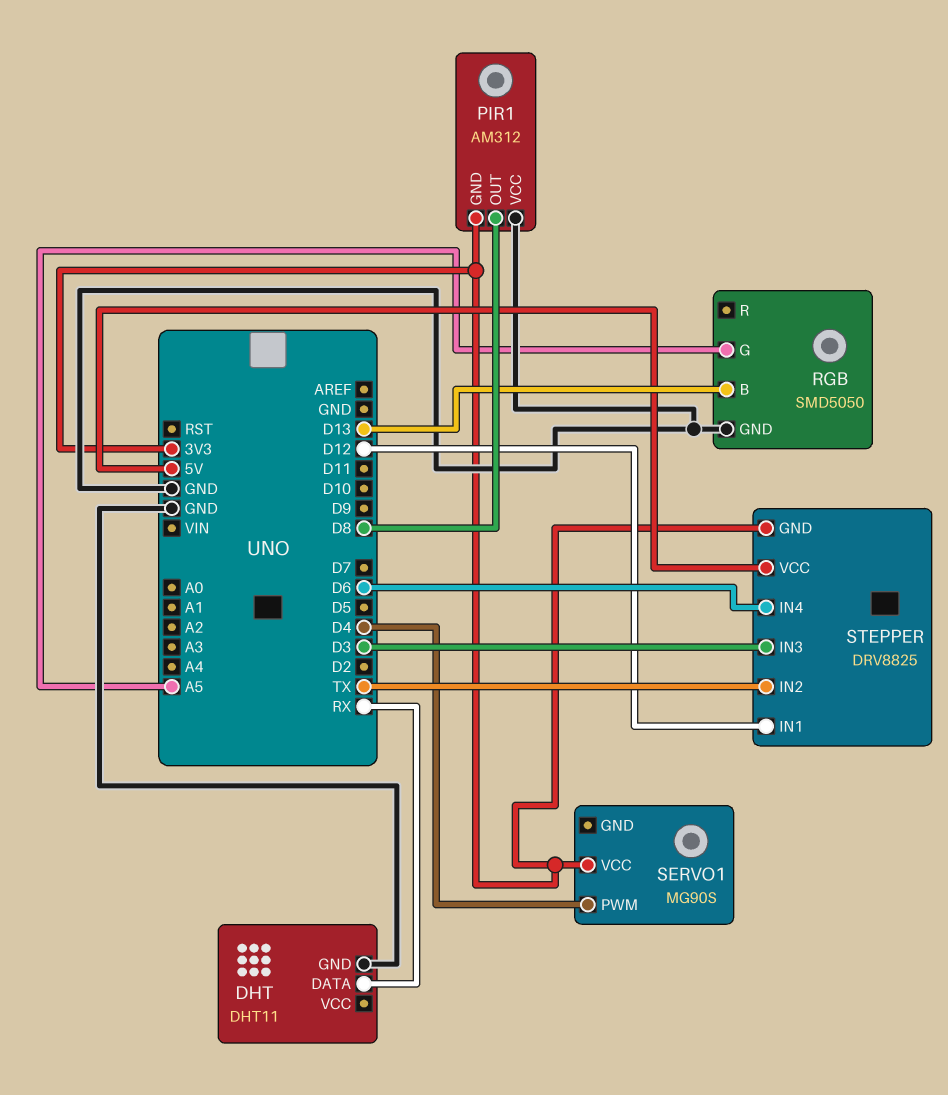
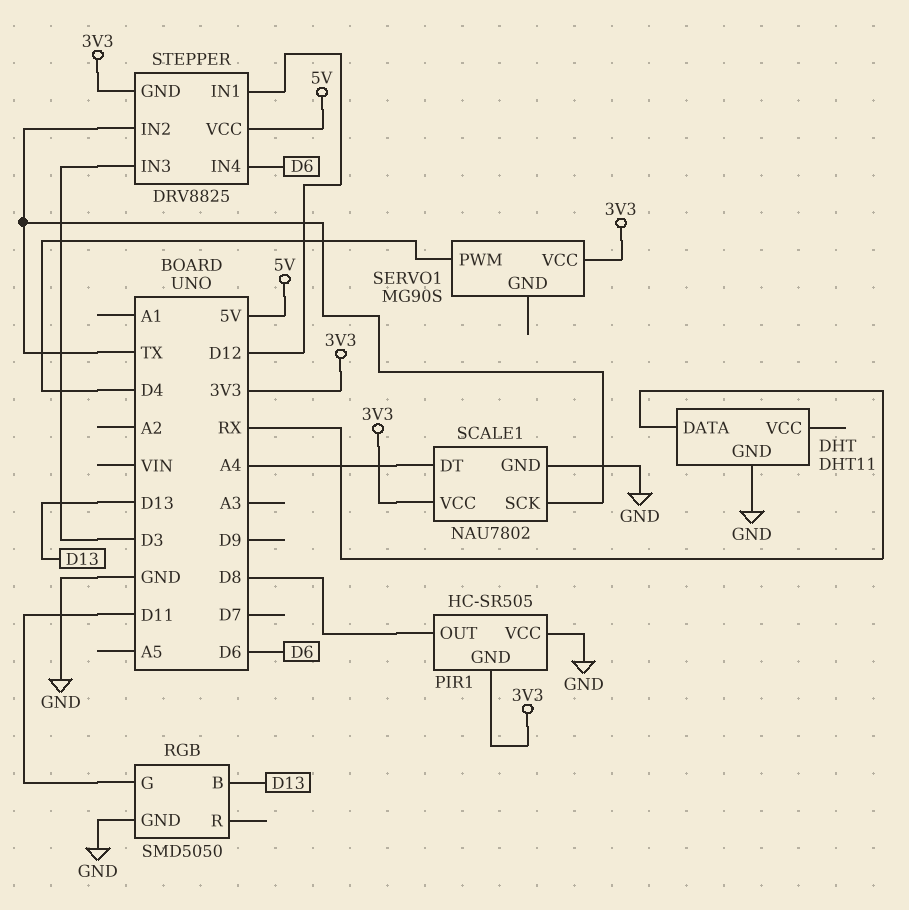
PIR1: AM312 -> HC-SR505
RGB pin G: A5 -> D11
SCALE1: none -> NAU7802
SCALE1 pin DT: none -> A4
SCALE1 pin GND: none -> GND
SCALE1 pin SCK: none -> TX
SCALE1 pin VCC: none -> 3V3

